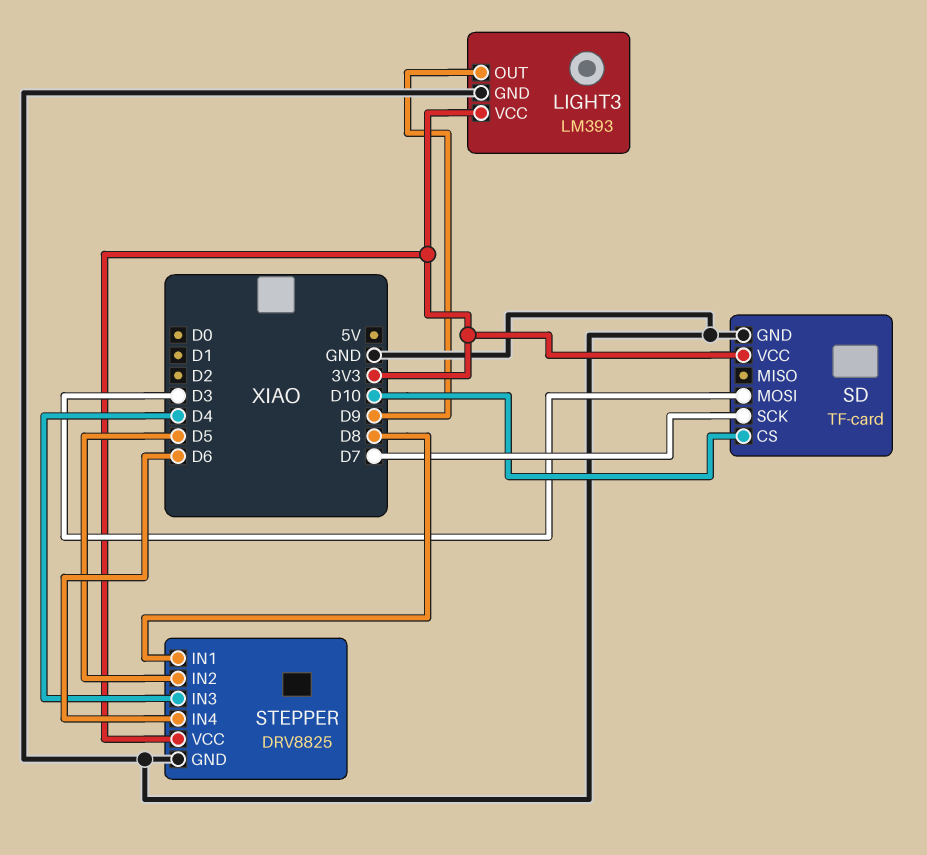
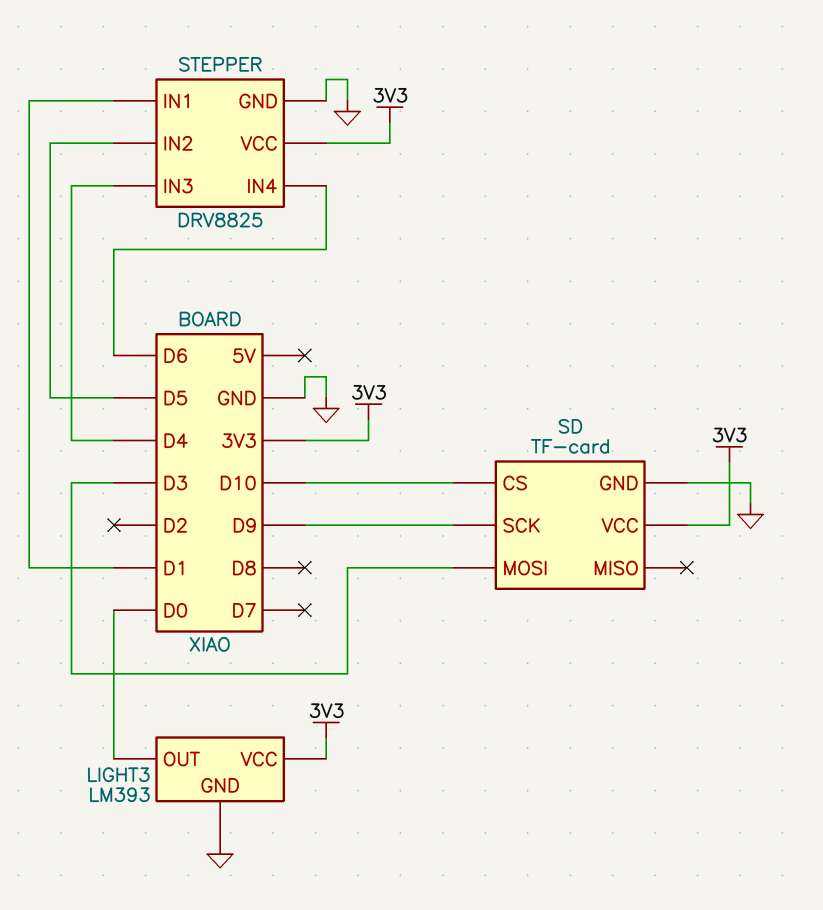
LIGHT3 pin OUT: D9 -> D0
SD pin SCK: D7 -> D9
STEPPER pin IN1: D8 -> D1

